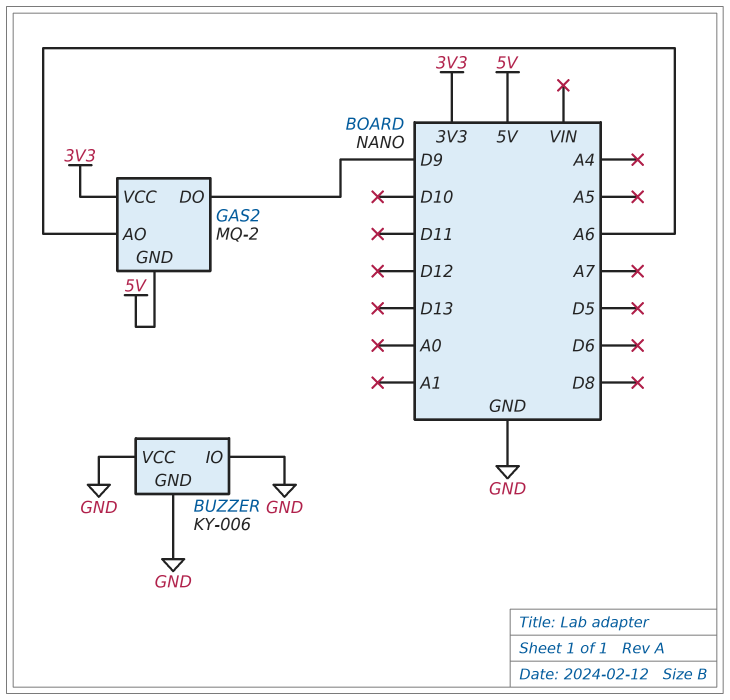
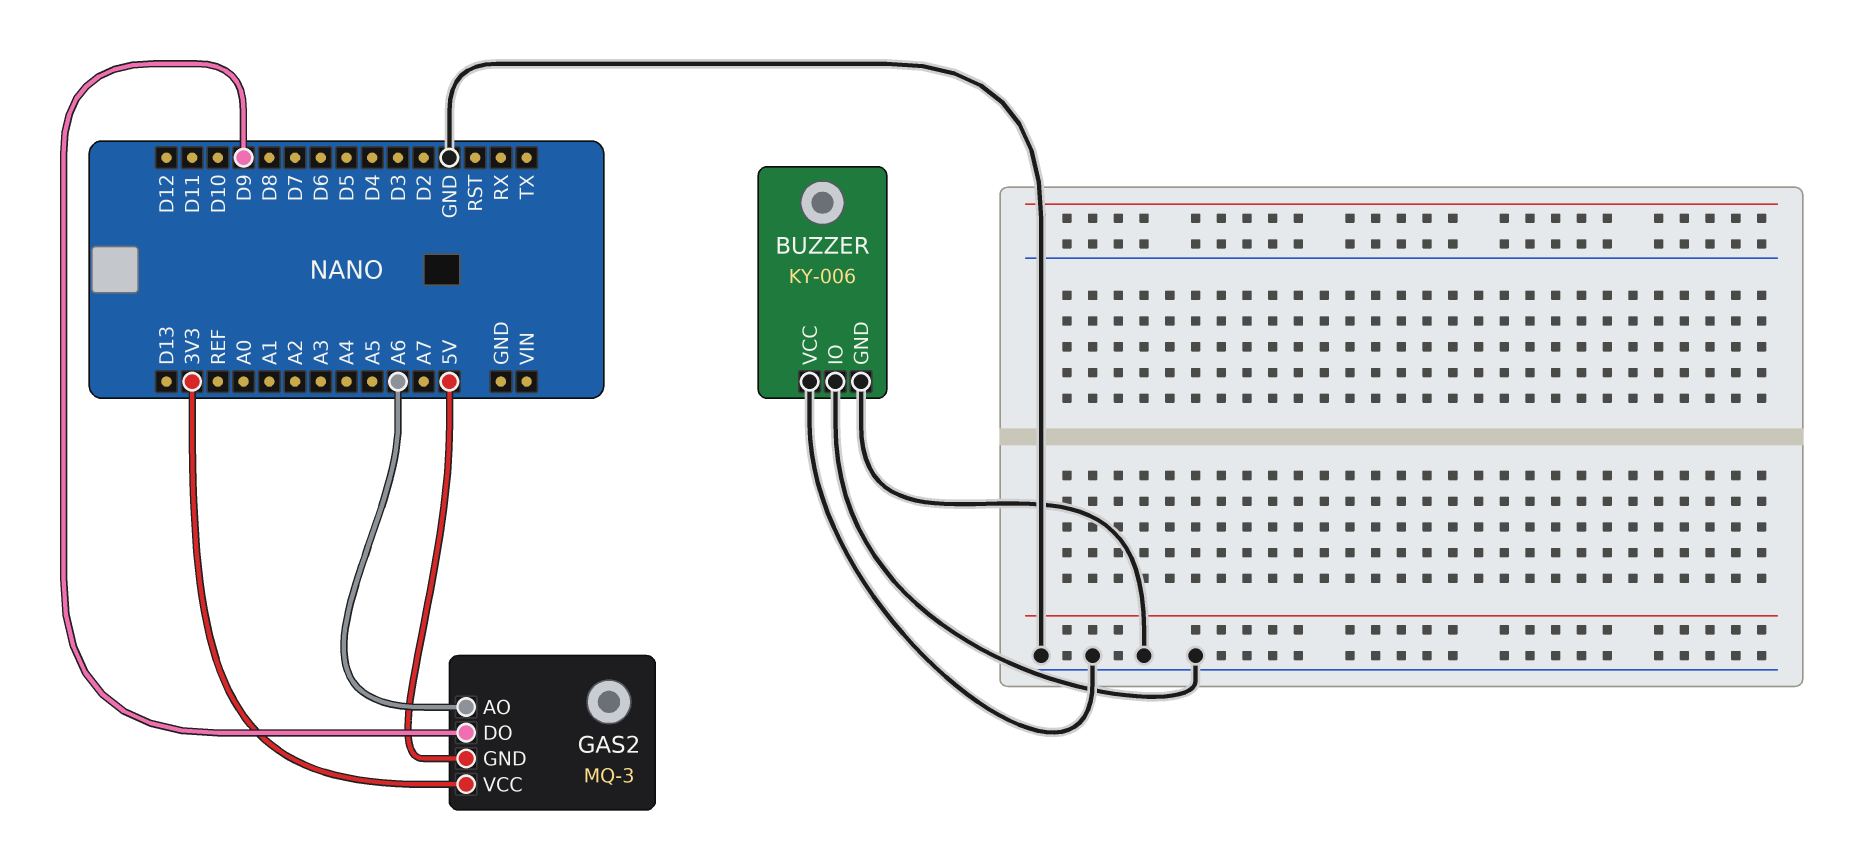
GAS2: MQ-2 -> MQ-3

